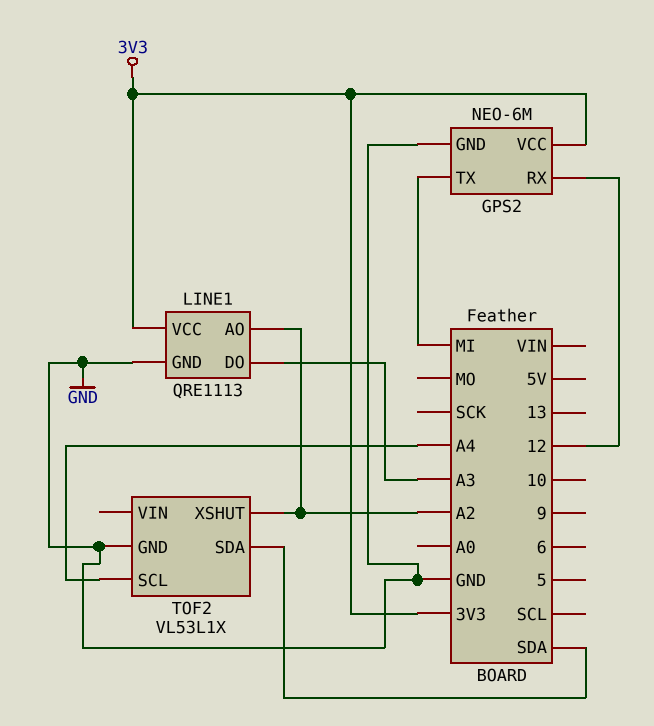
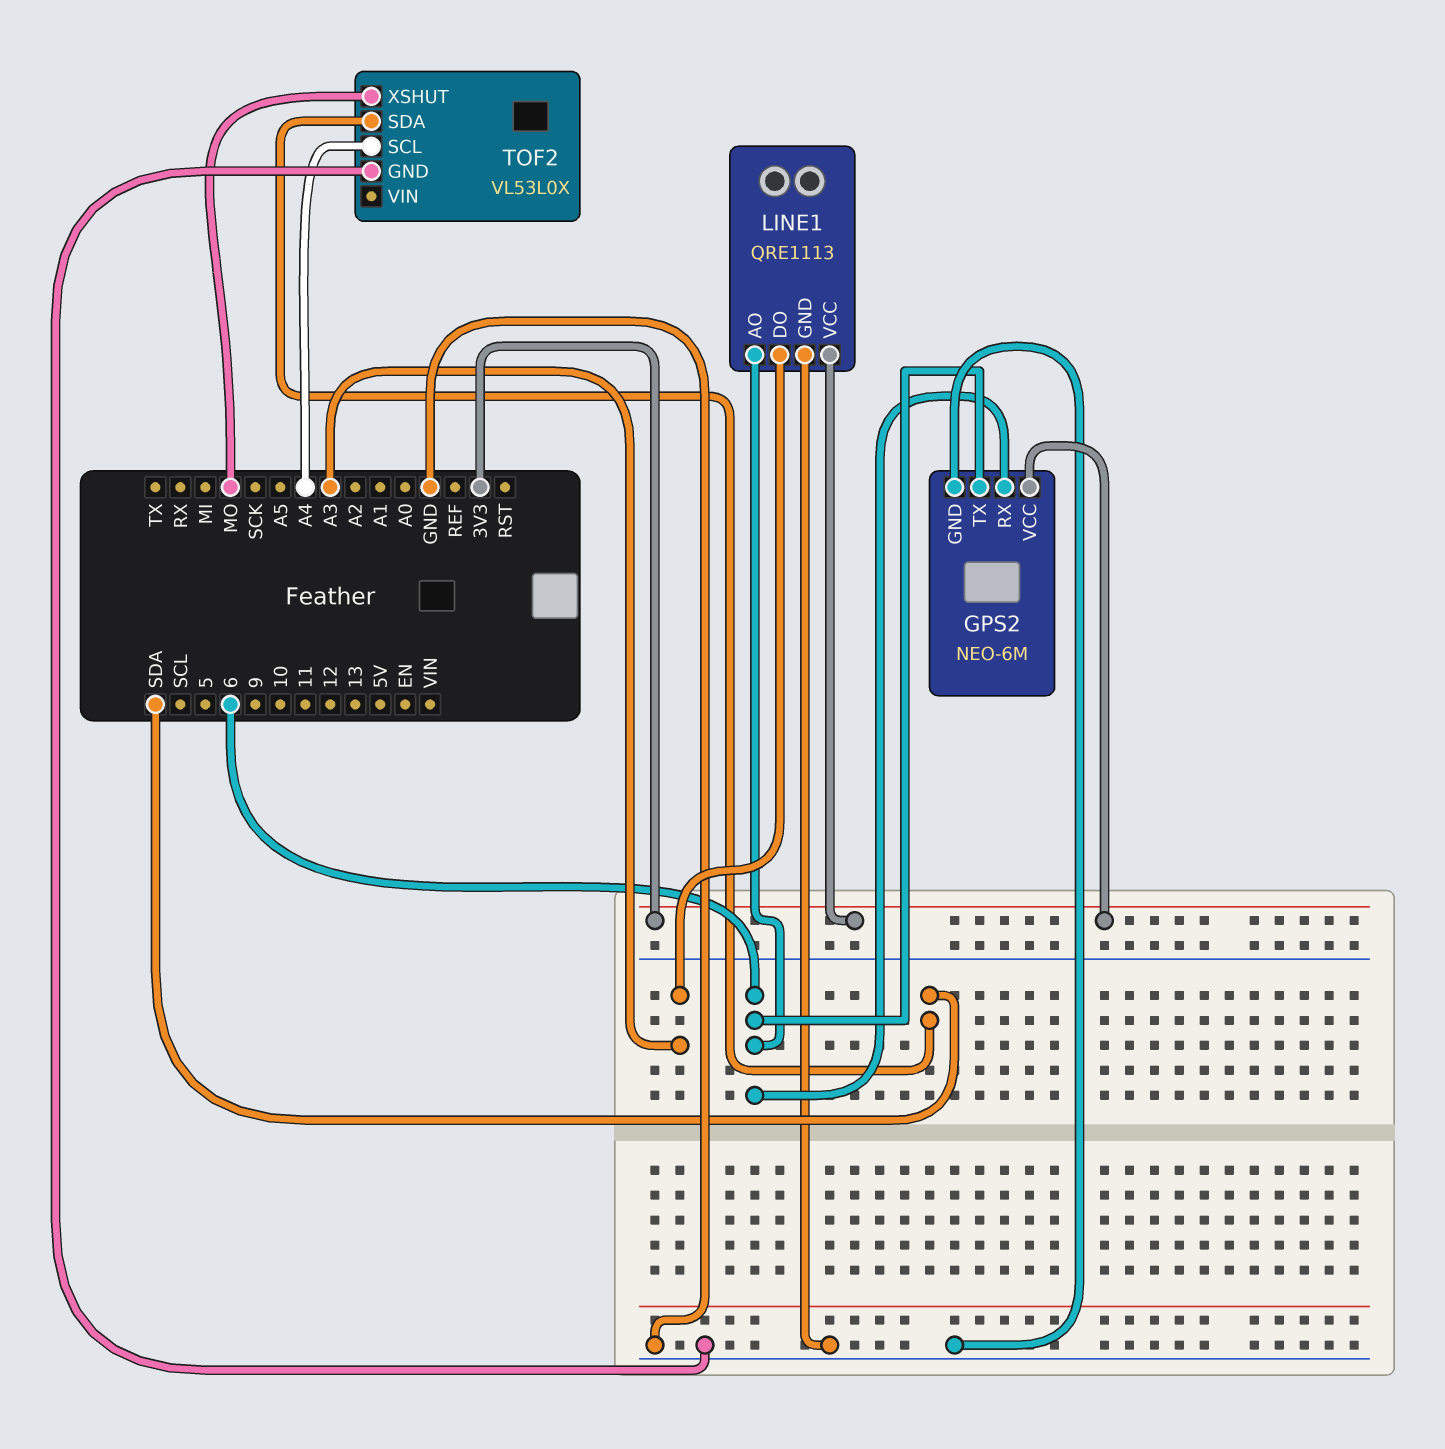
GPS2 pin RX: 12 -> 6
GPS2 pin TX: MI -> 6
LINE1 pin AO: A2 -> 6
TOF2: VL53L1X -> VL53L0X
TOF2 pin XSHUT: A2 -> MO

